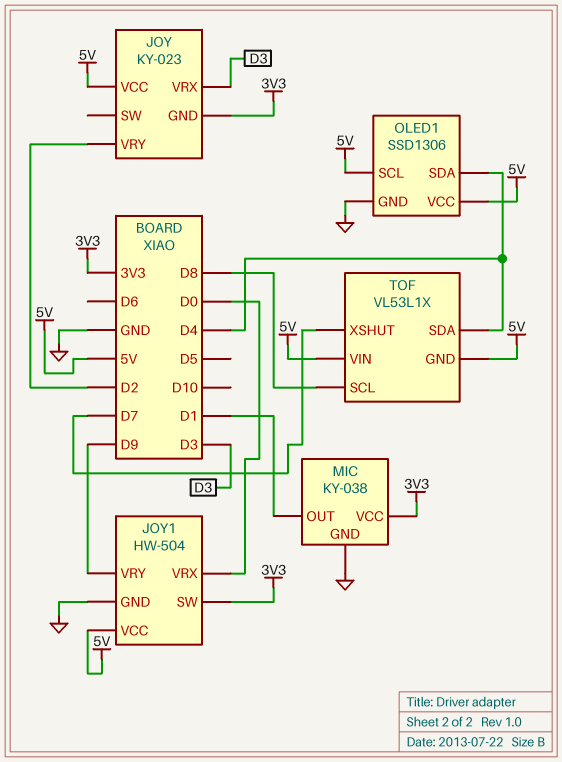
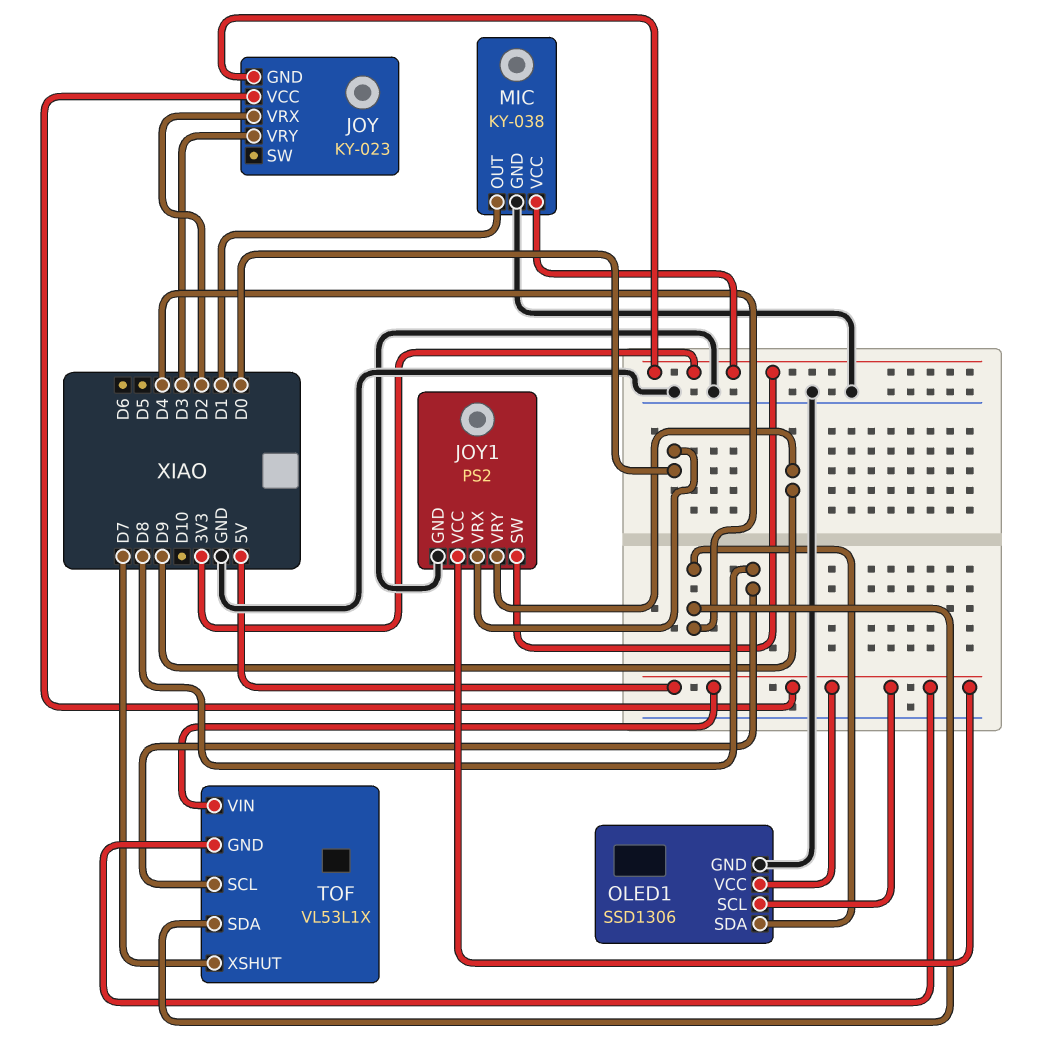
JOY pin VRX: D3 -> D2
JOY pin VRY: D2 -> D3
JOY1: HW-504 -> PS2

